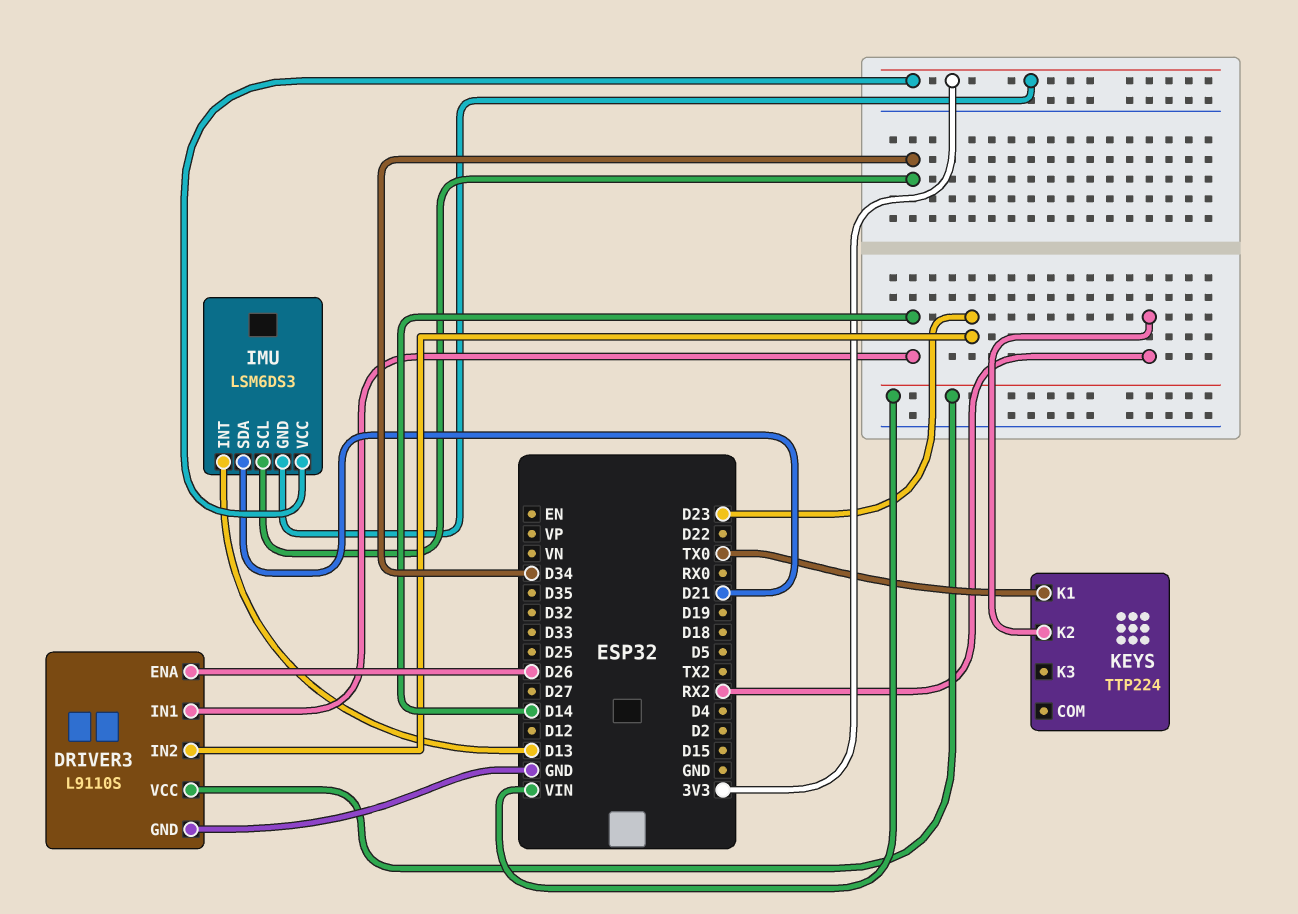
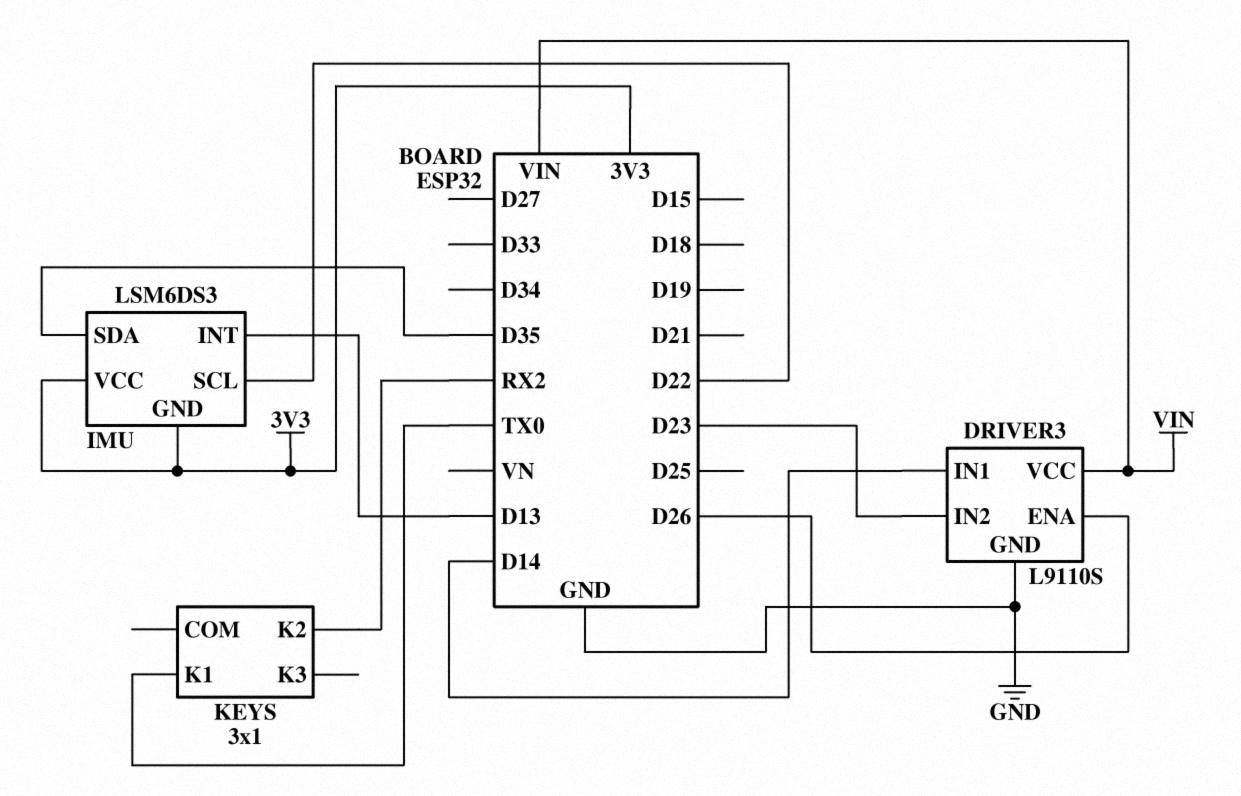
IMU pin SCL: D34 -> D22
IMU pin SDA: D21 -> D35
KEYS: TTP224 -> 3x1

